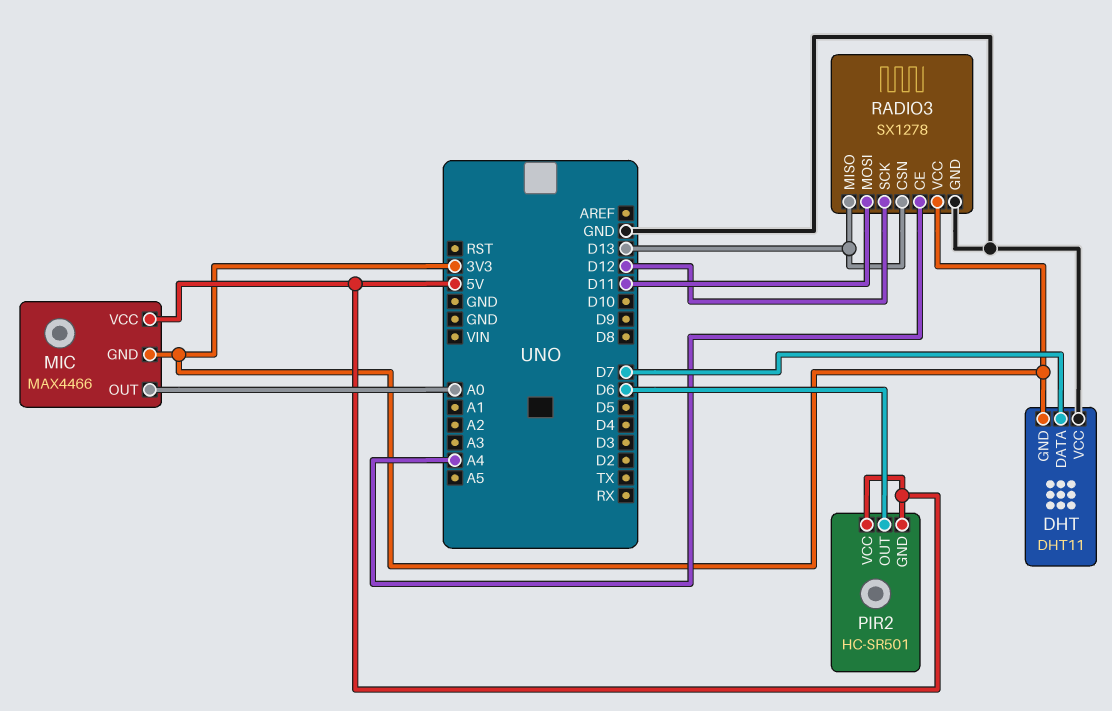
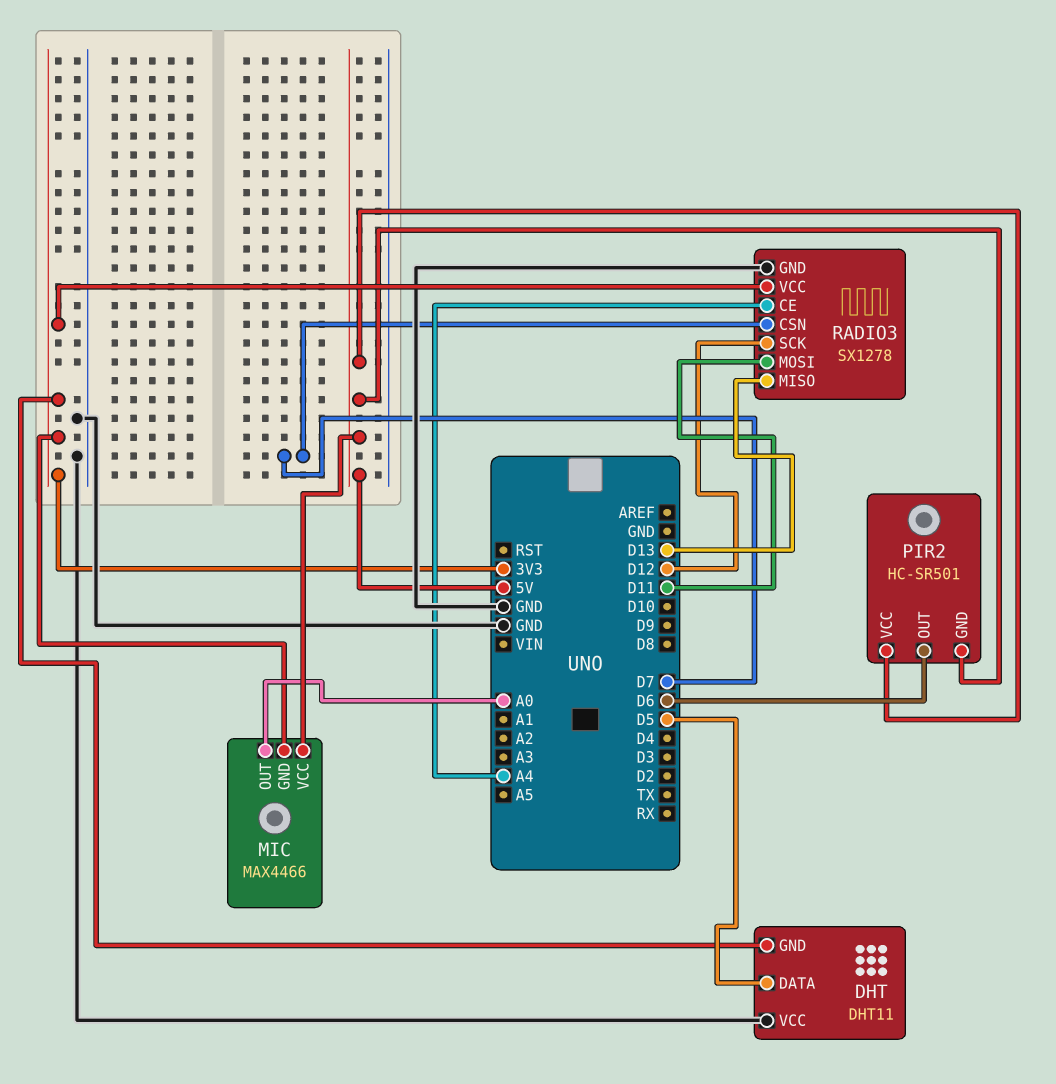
DHT pin DATA: D7 -> D5
RADIO3 pin CSN: D13 -> D7

